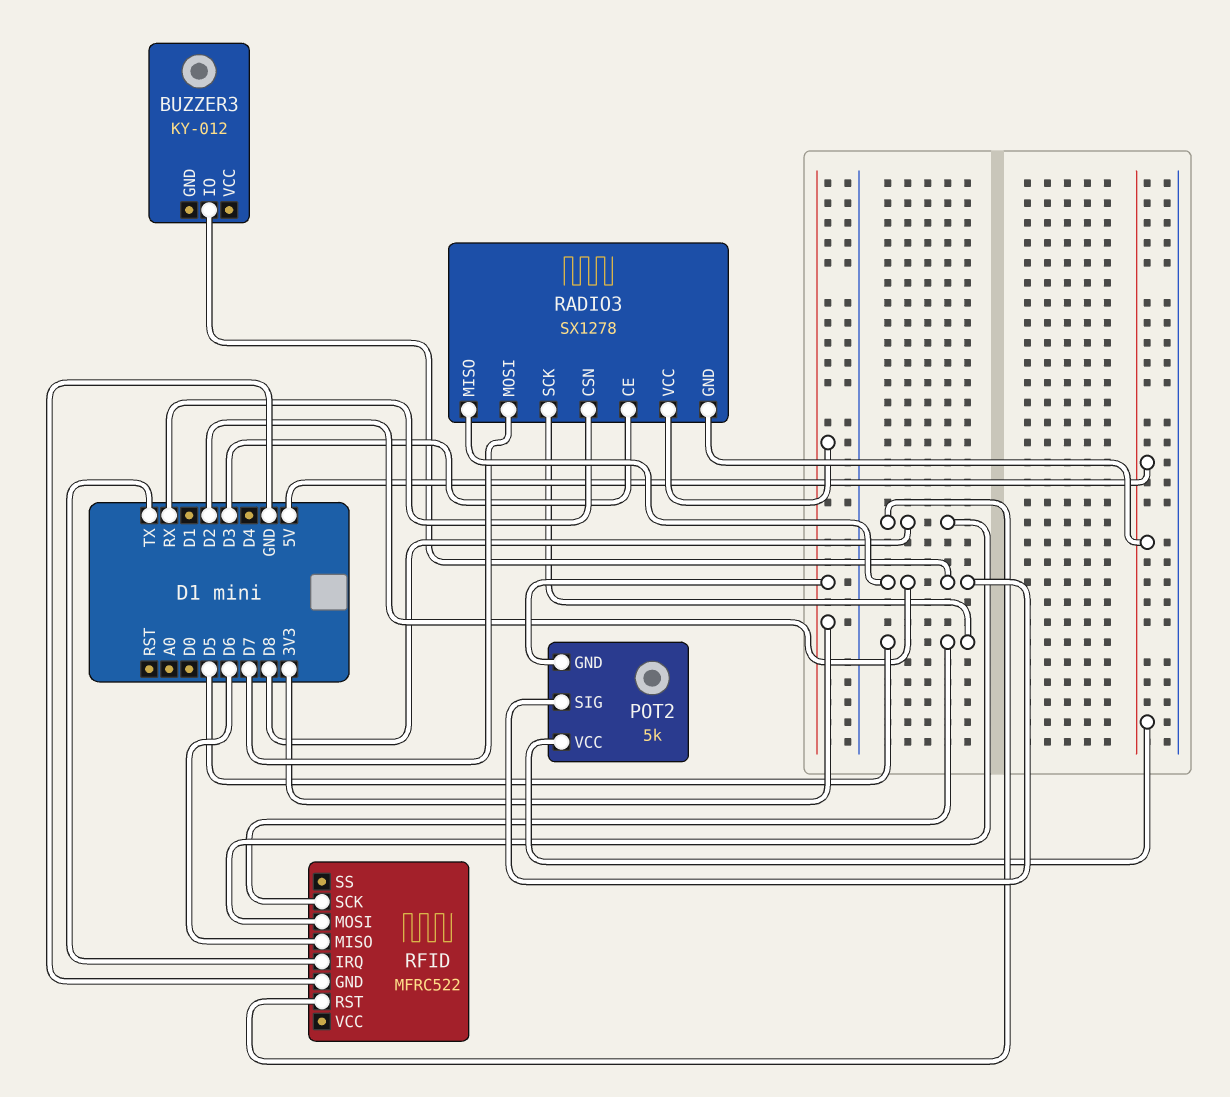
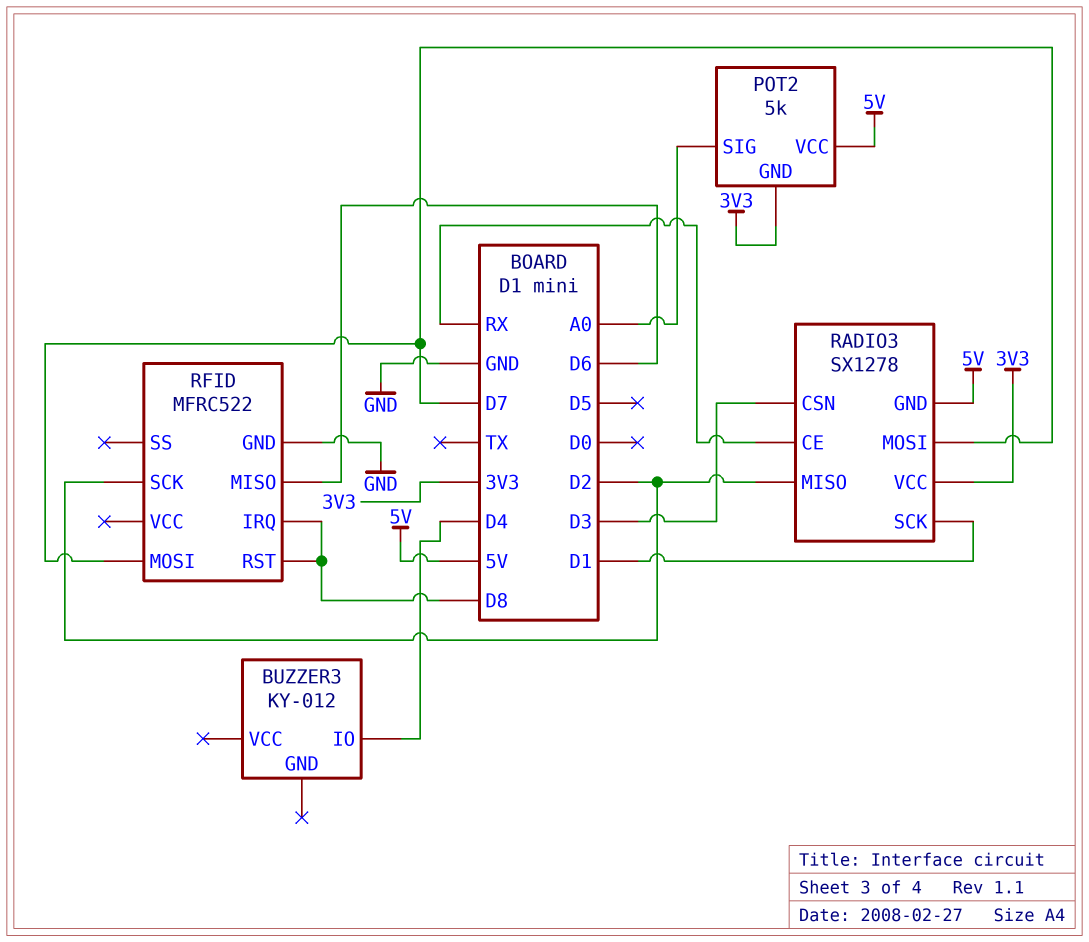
BUZZER3 pin IO: D2 -> D4
POT2 pin SIG: D2 -> A0
RADIO3 pin CE: D3 -> RX
RADIO3 pin CSN: RX -> D3
RADIO3 pin SCK: D5 -> D1
RFID pin IRQ: TX -> D8
RFID pin MOSI: D8 -> D7
RFID pin SCK: D5 -> D2

